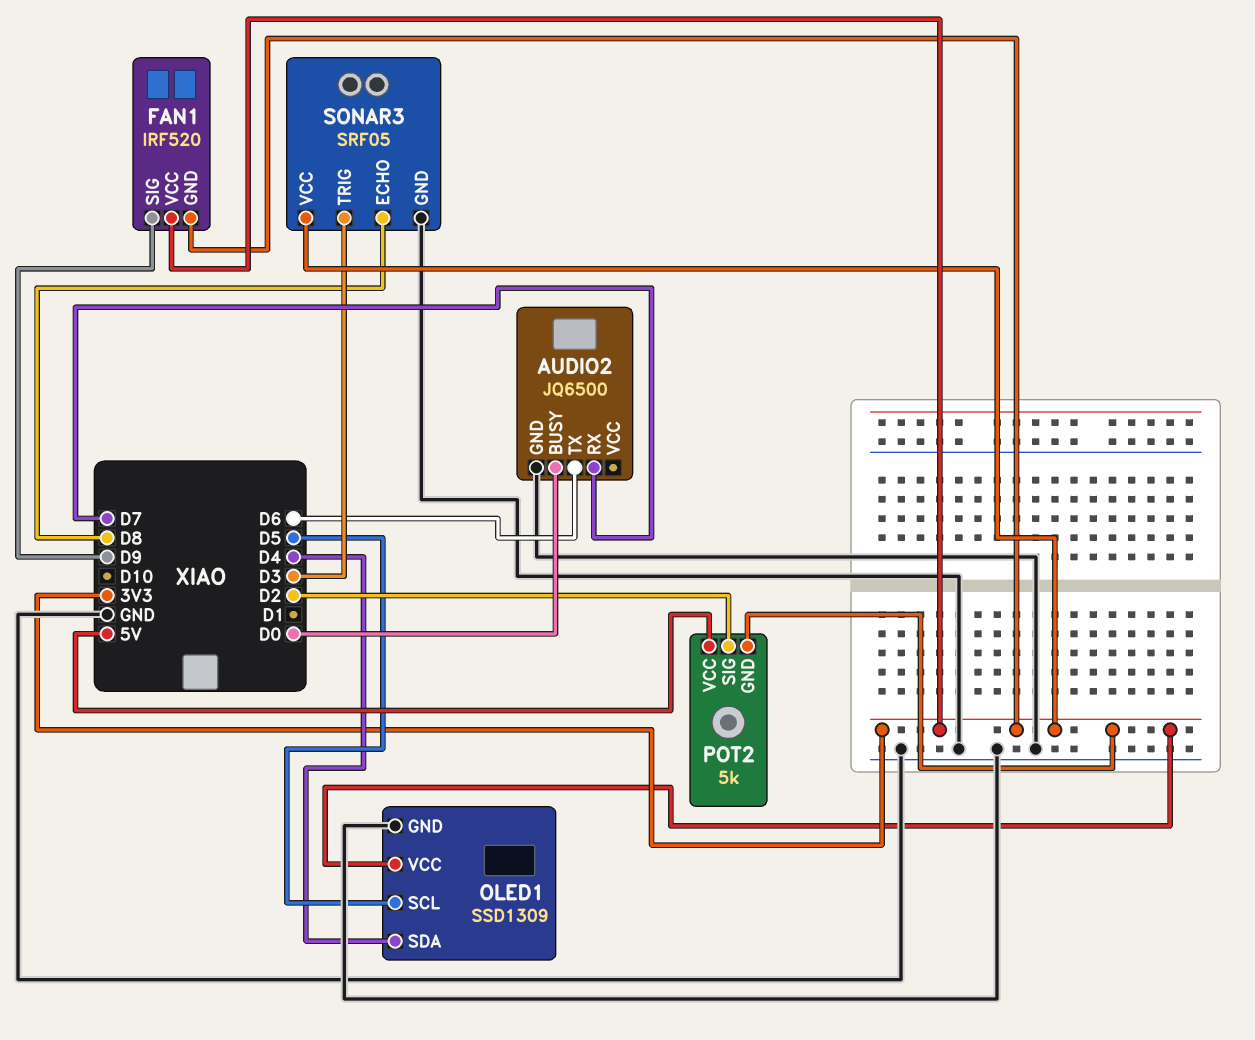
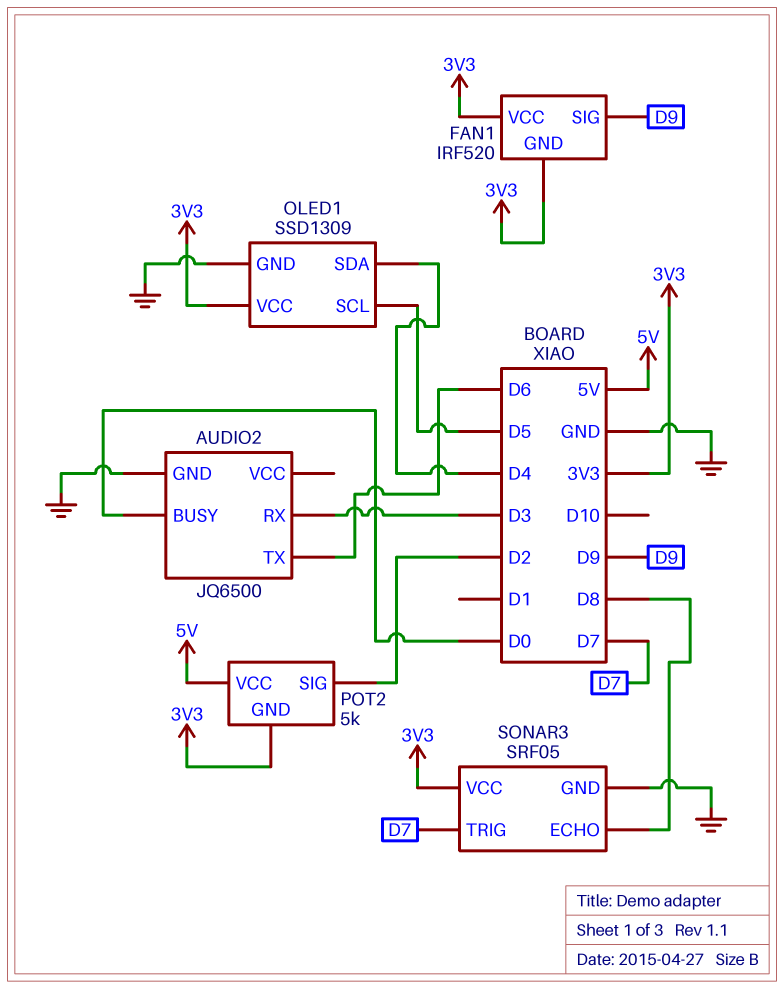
AUDIO2 pin RX: D7 -> D3
SONAR3 pin TRIG: D3 -> D7

